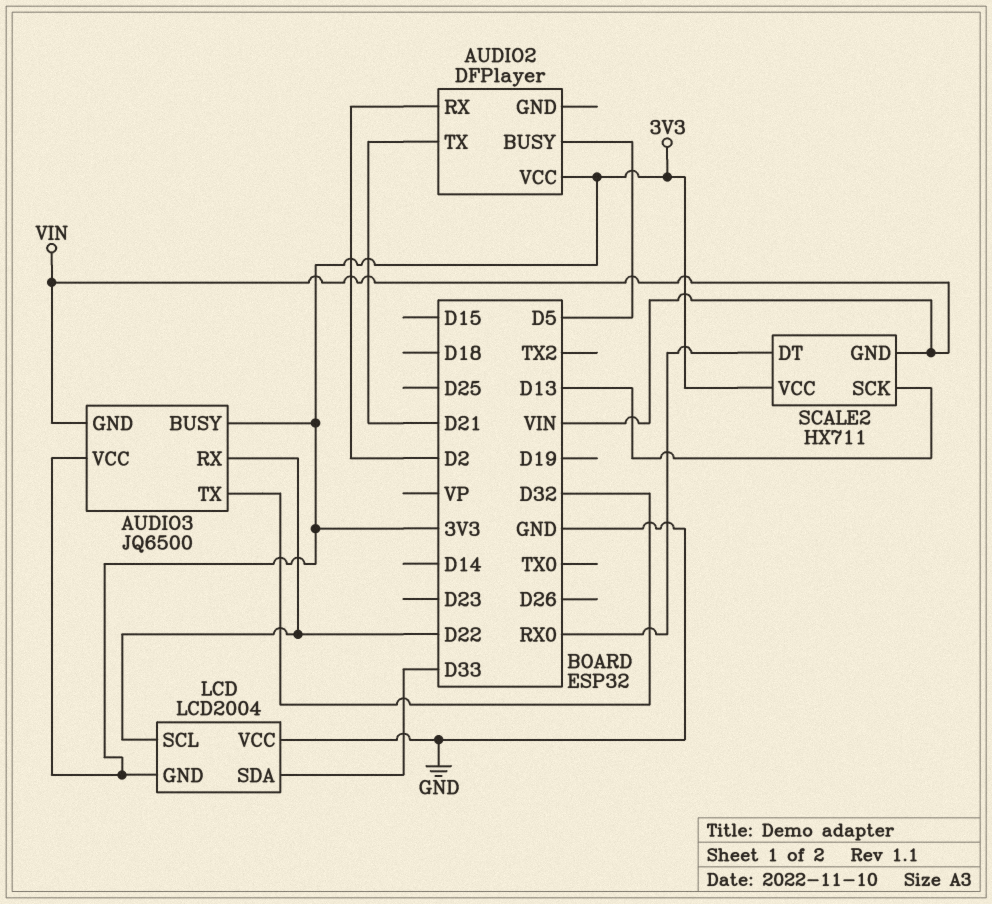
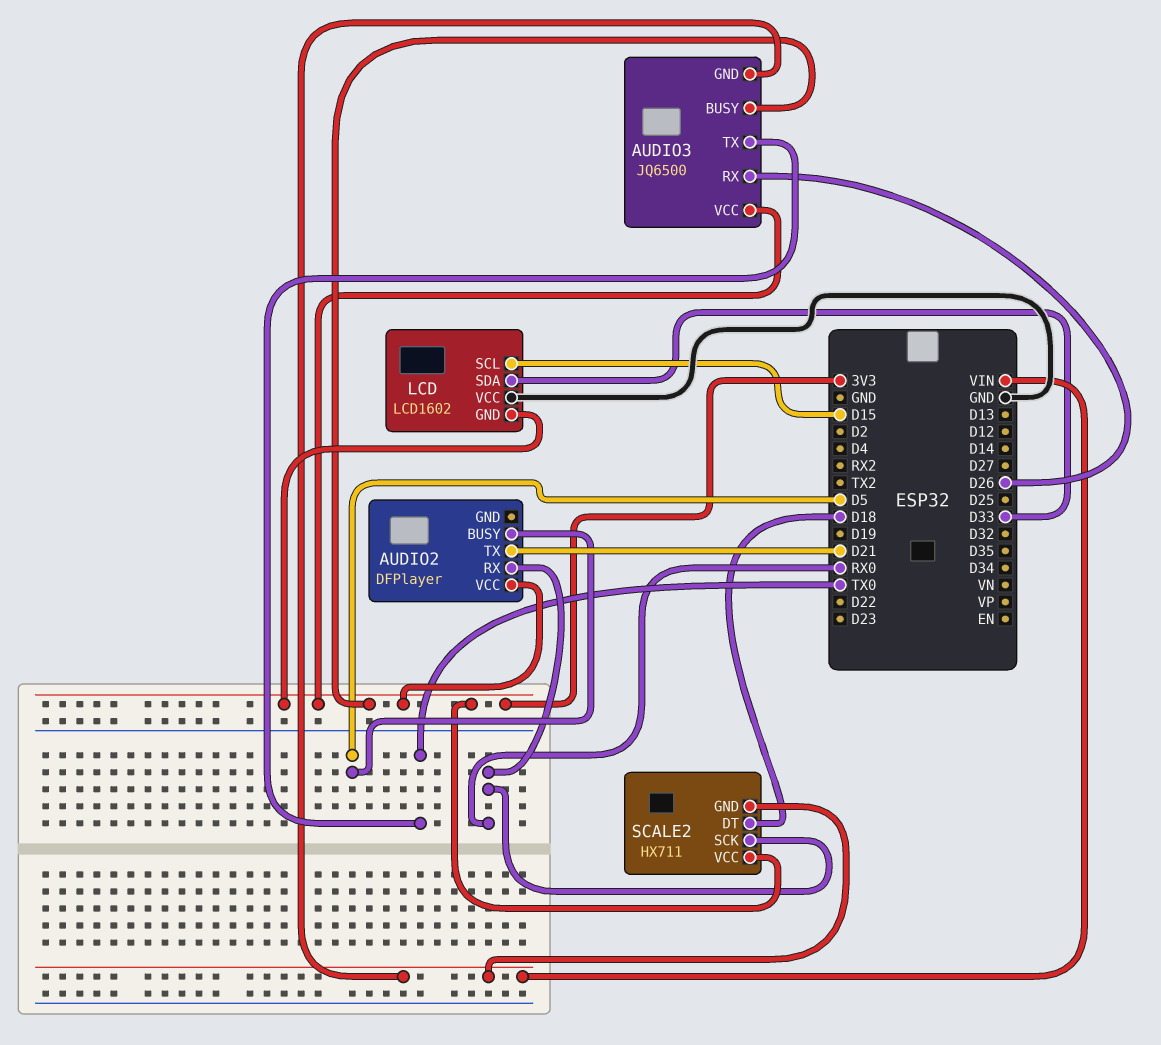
AUDIO2 pin RX: D2 -> RX0
AUDIO3 pin RX: D22 -> D26
AUDIO3 pin TX: D32 -> TX0
LCD: LCD2004 -> LCD1602
LCD pin SCL: D22 -> D15
SCALE2 pin DT: RX0 -> D18
SCALE2 pin SCK: D13 -> RX0

